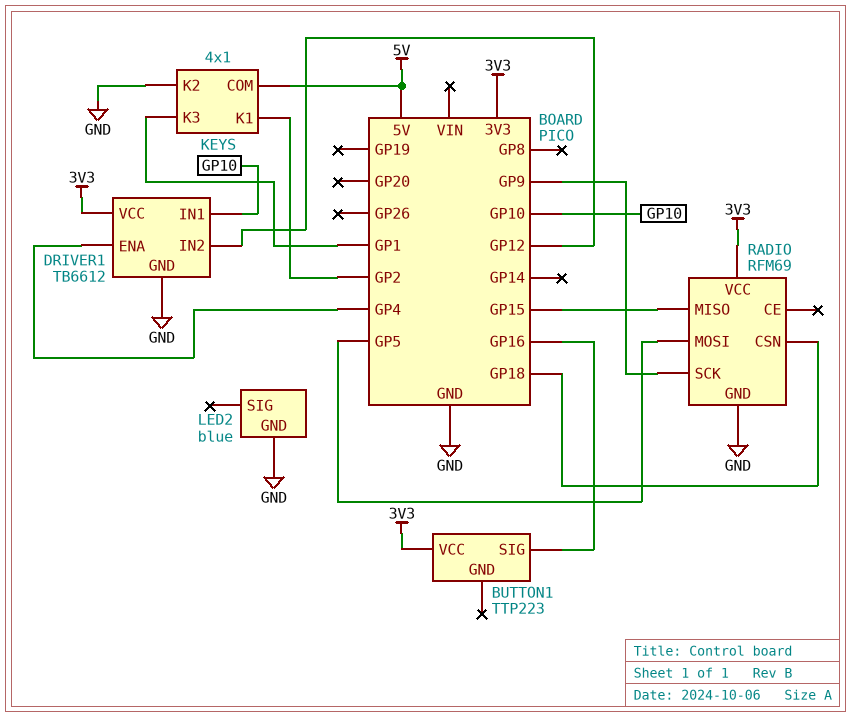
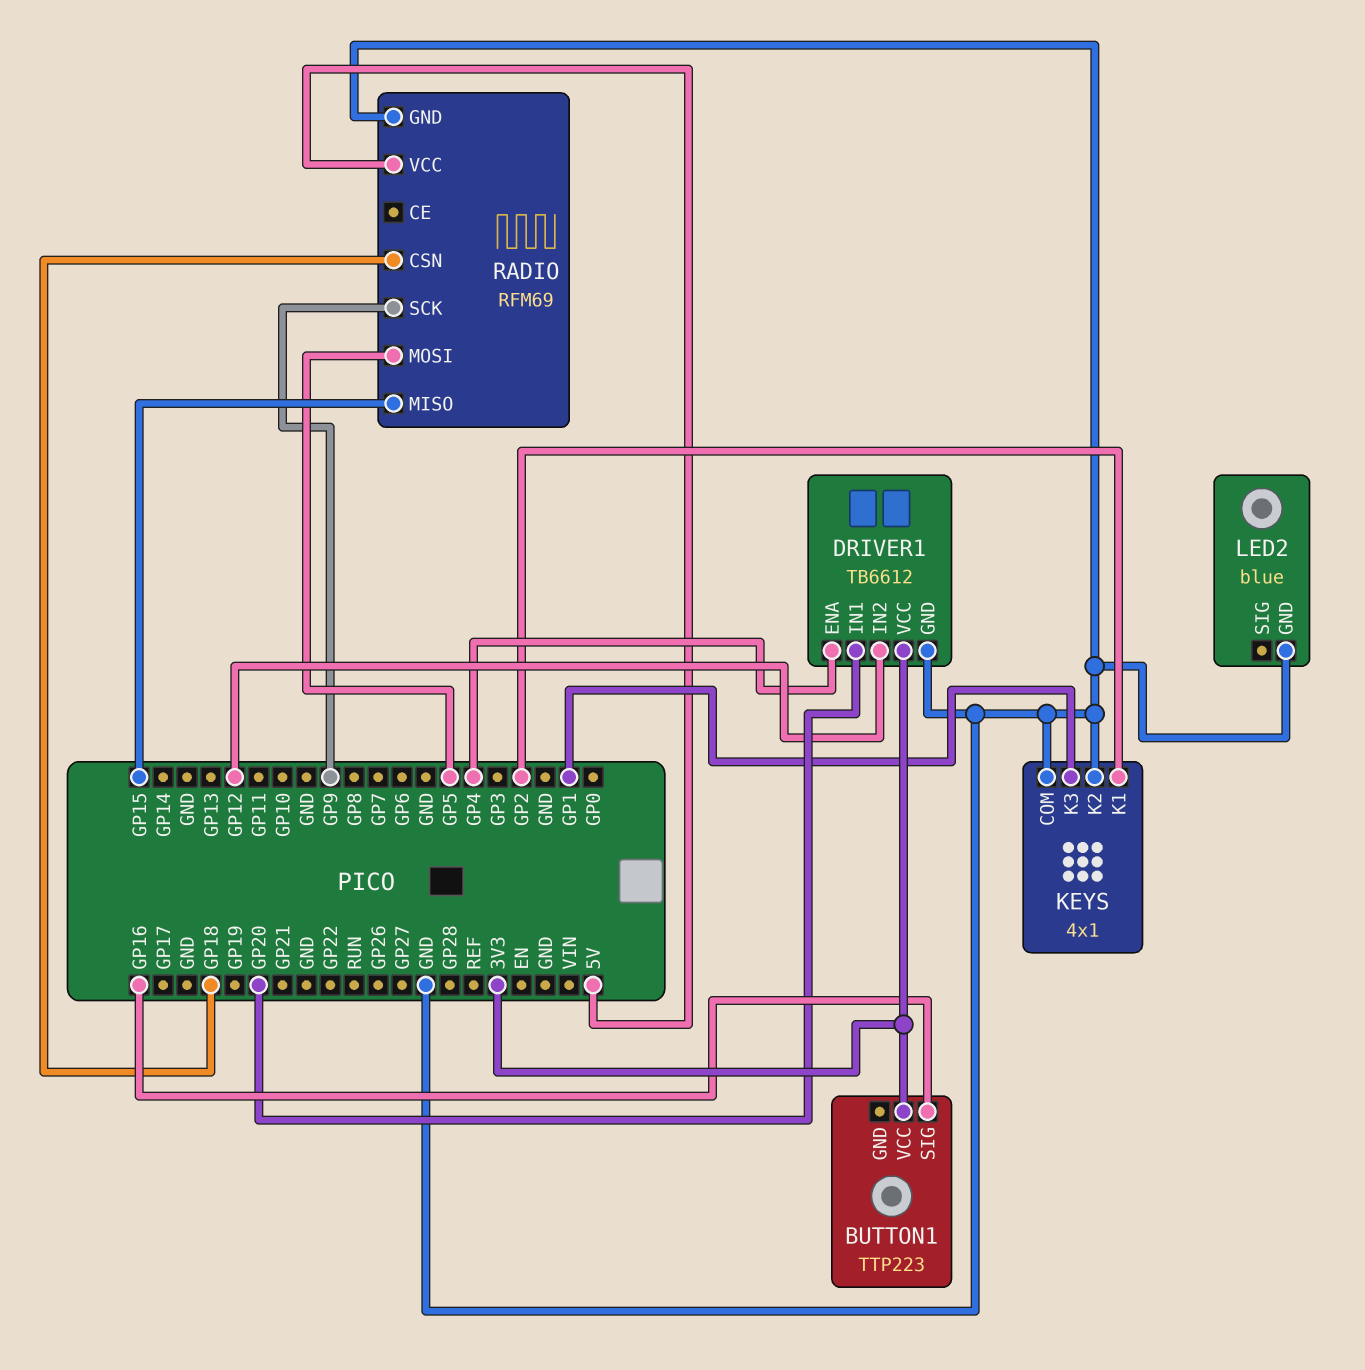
DRIVER1 pin IN1: GP10 -> GP20
KEYS pin COM: 5V -> GND
RADIO pin VCC: 3V3 -> 5V

